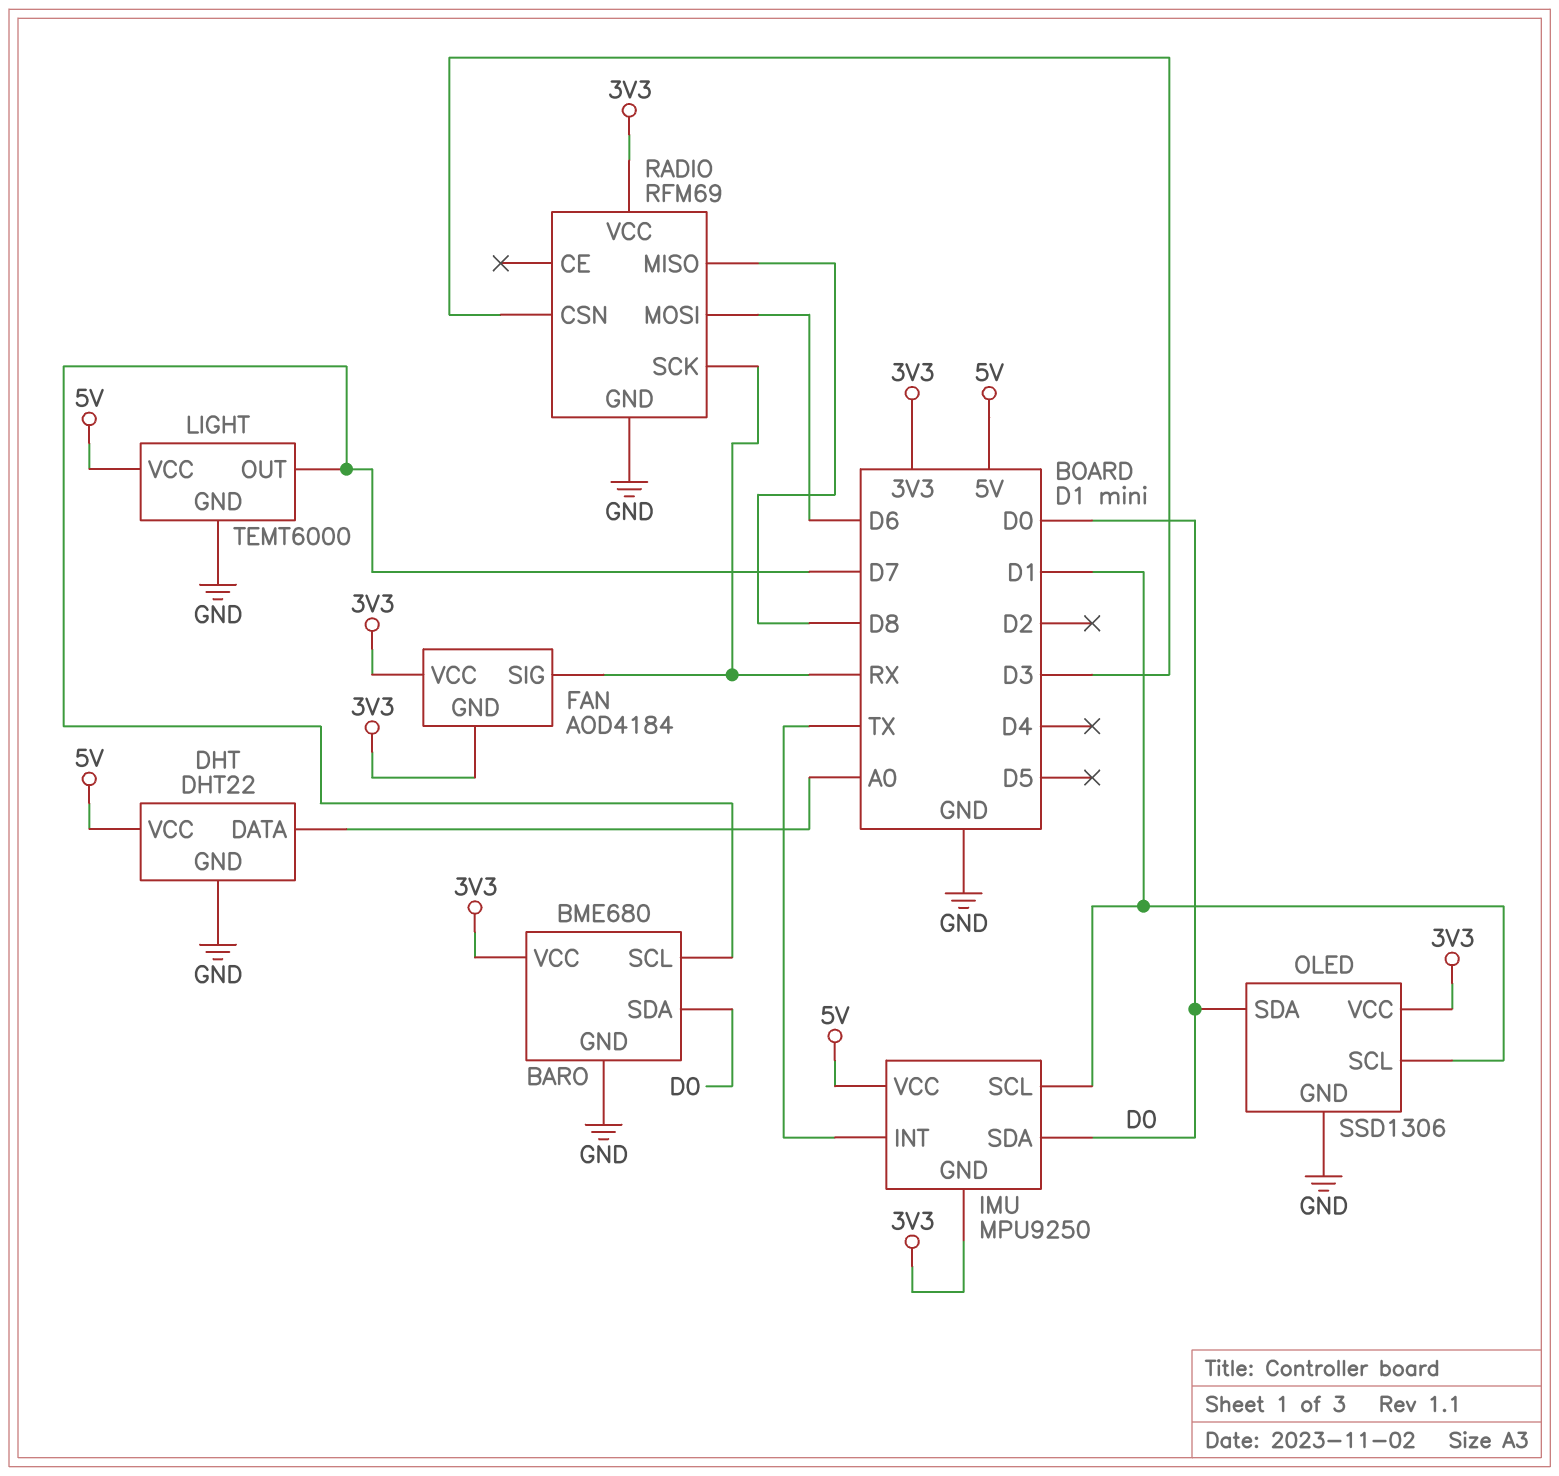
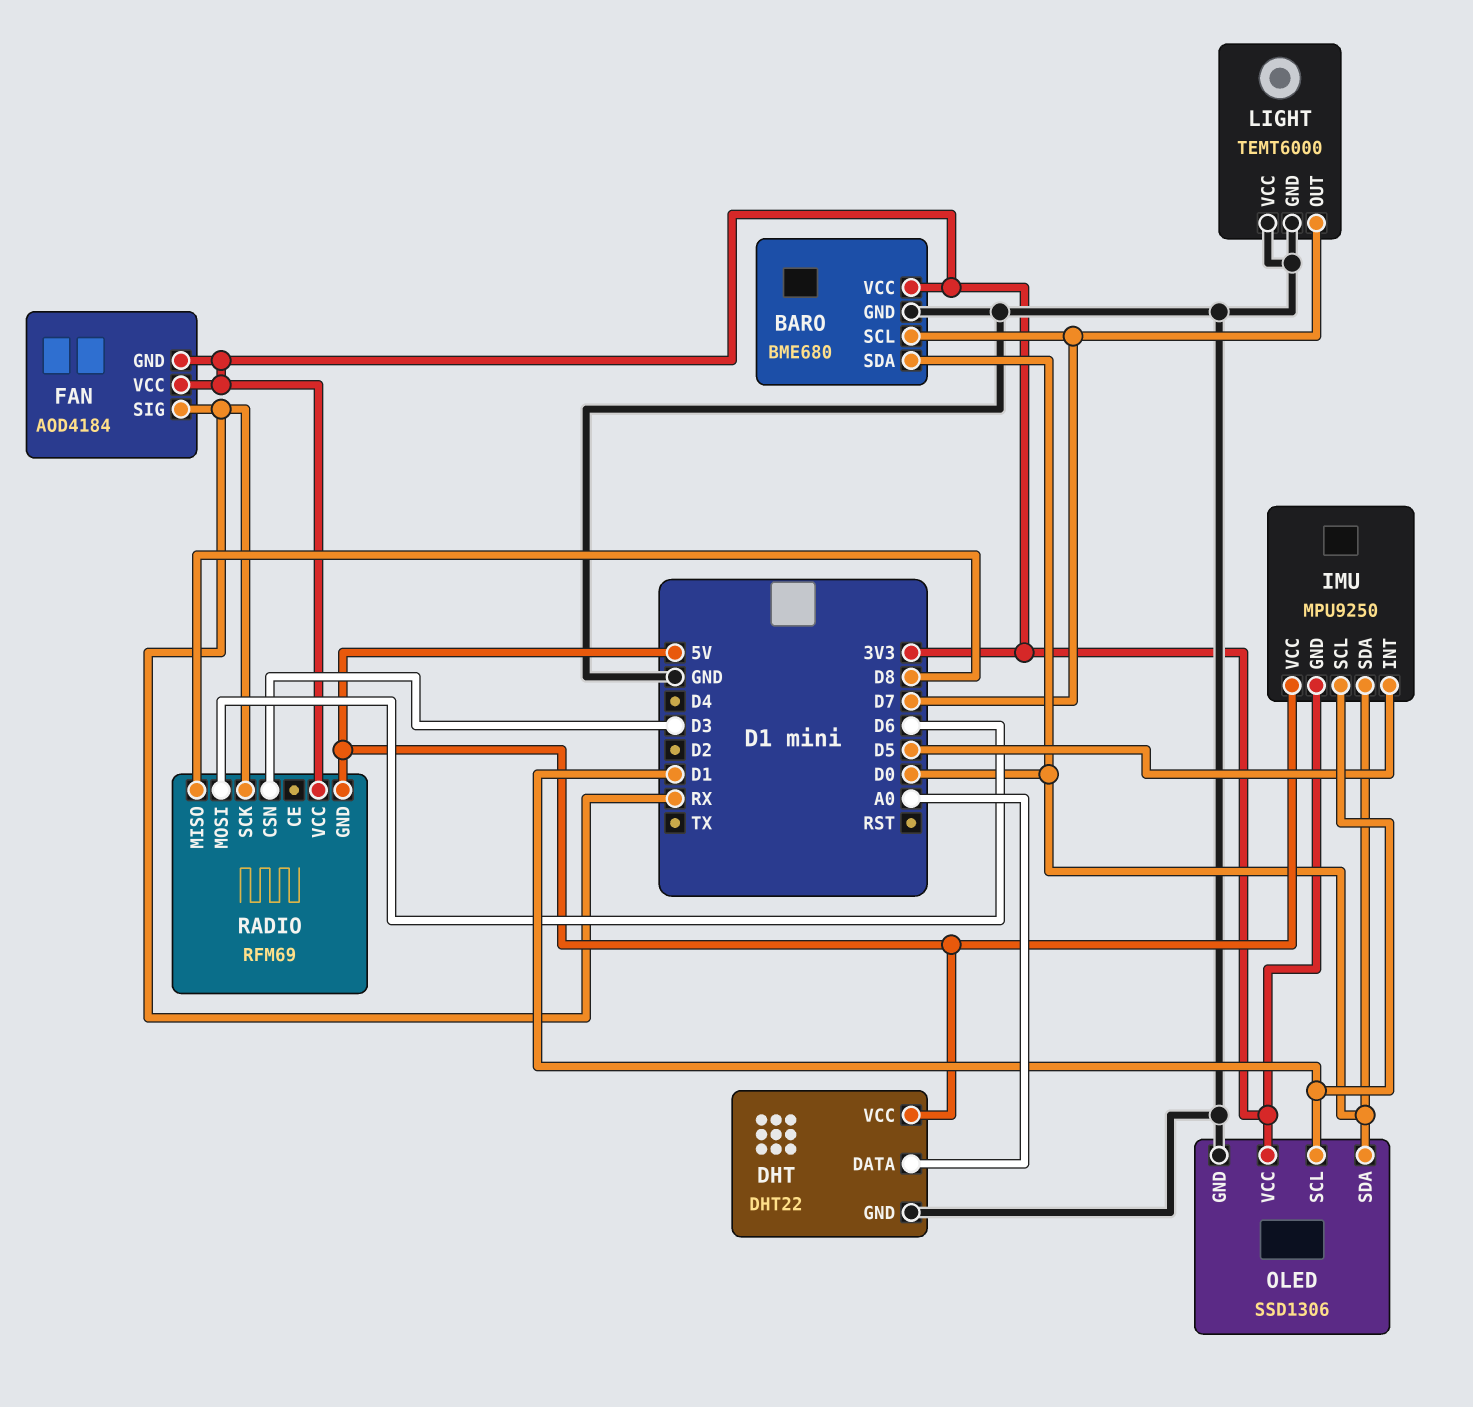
IMU pin INT: TX -> D5
LIGHT pin VCC: 5V -> GND
RADIO pin GND: GND -> 5V

